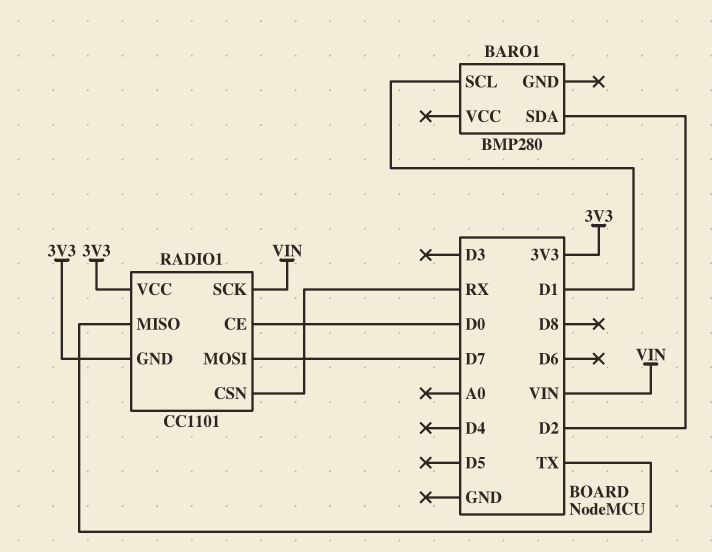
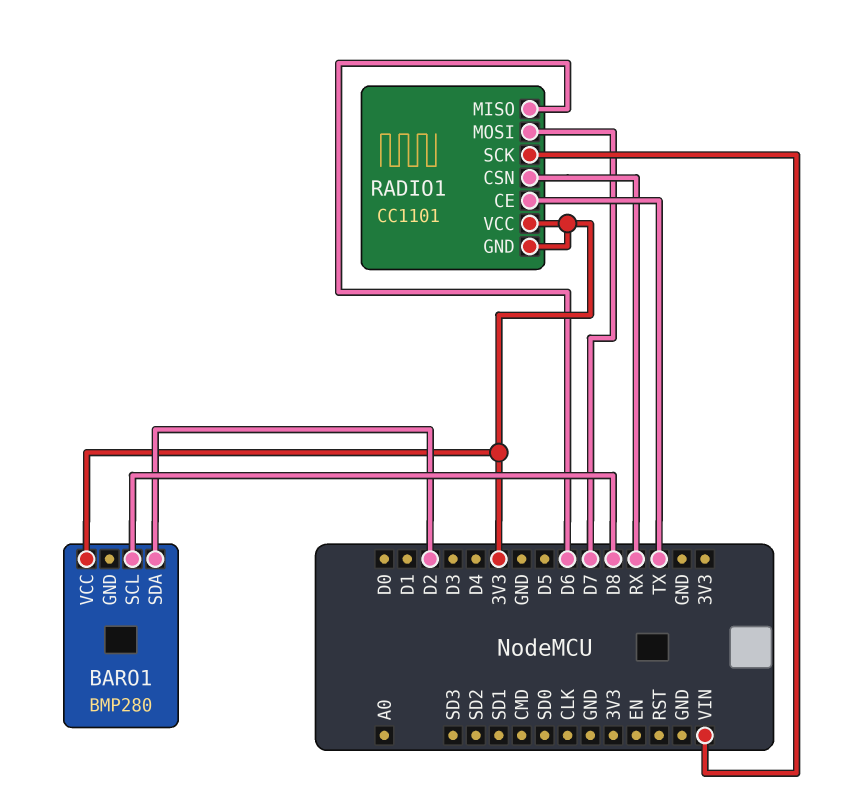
BARO1 pin SCL: D1 -> D8
BARO1 pin VCC: none -> 3V3
RADIO1 pin CE: D0 -> TX
RADIO1 pin MISO: TX -> D6

